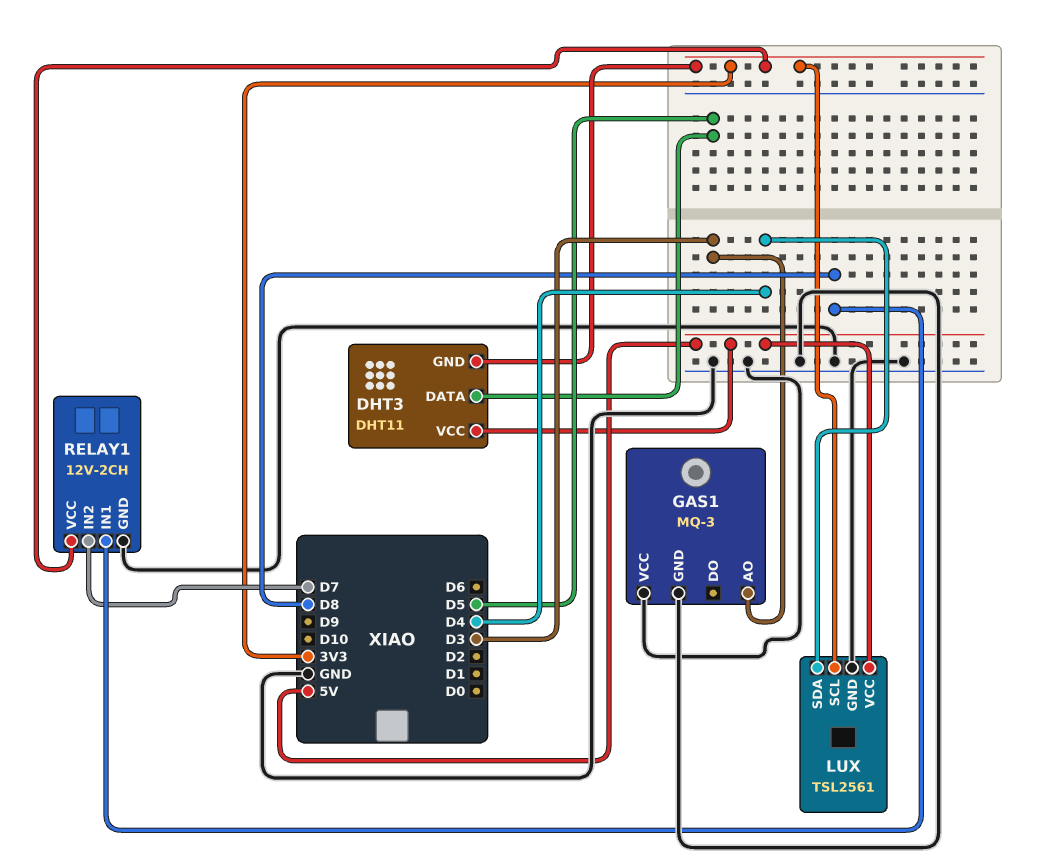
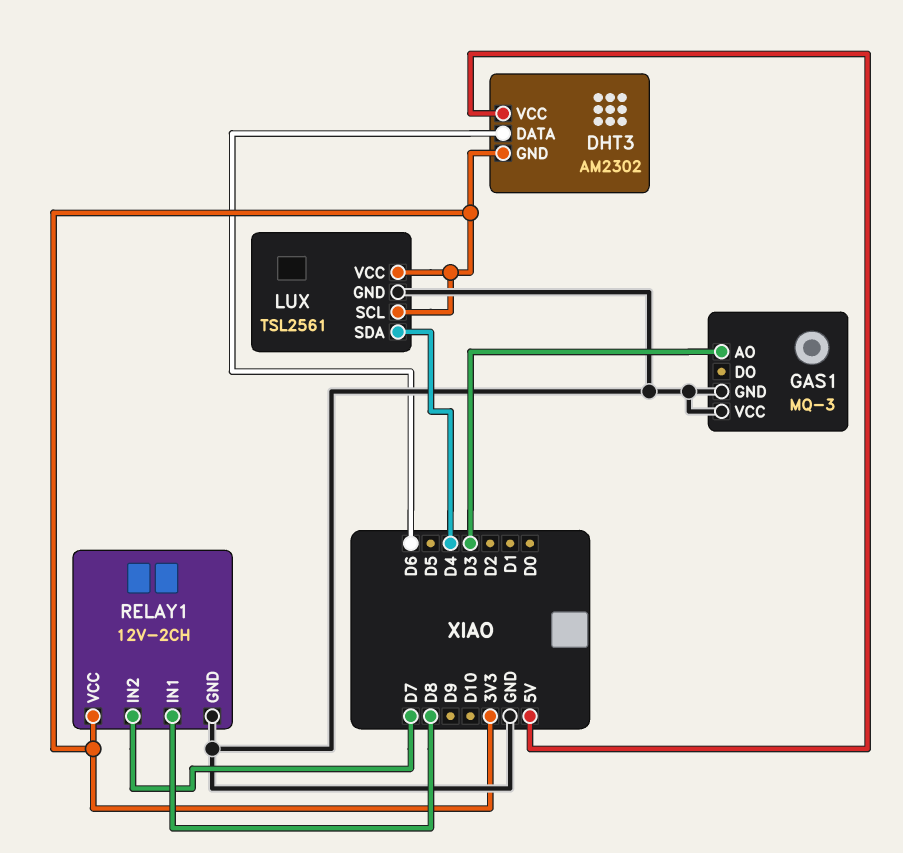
DHT3: DHT11 -> AM2302
DHT3 pin DATA: D5 -> D6
LUX pin VCC: 5V -> 3V3

